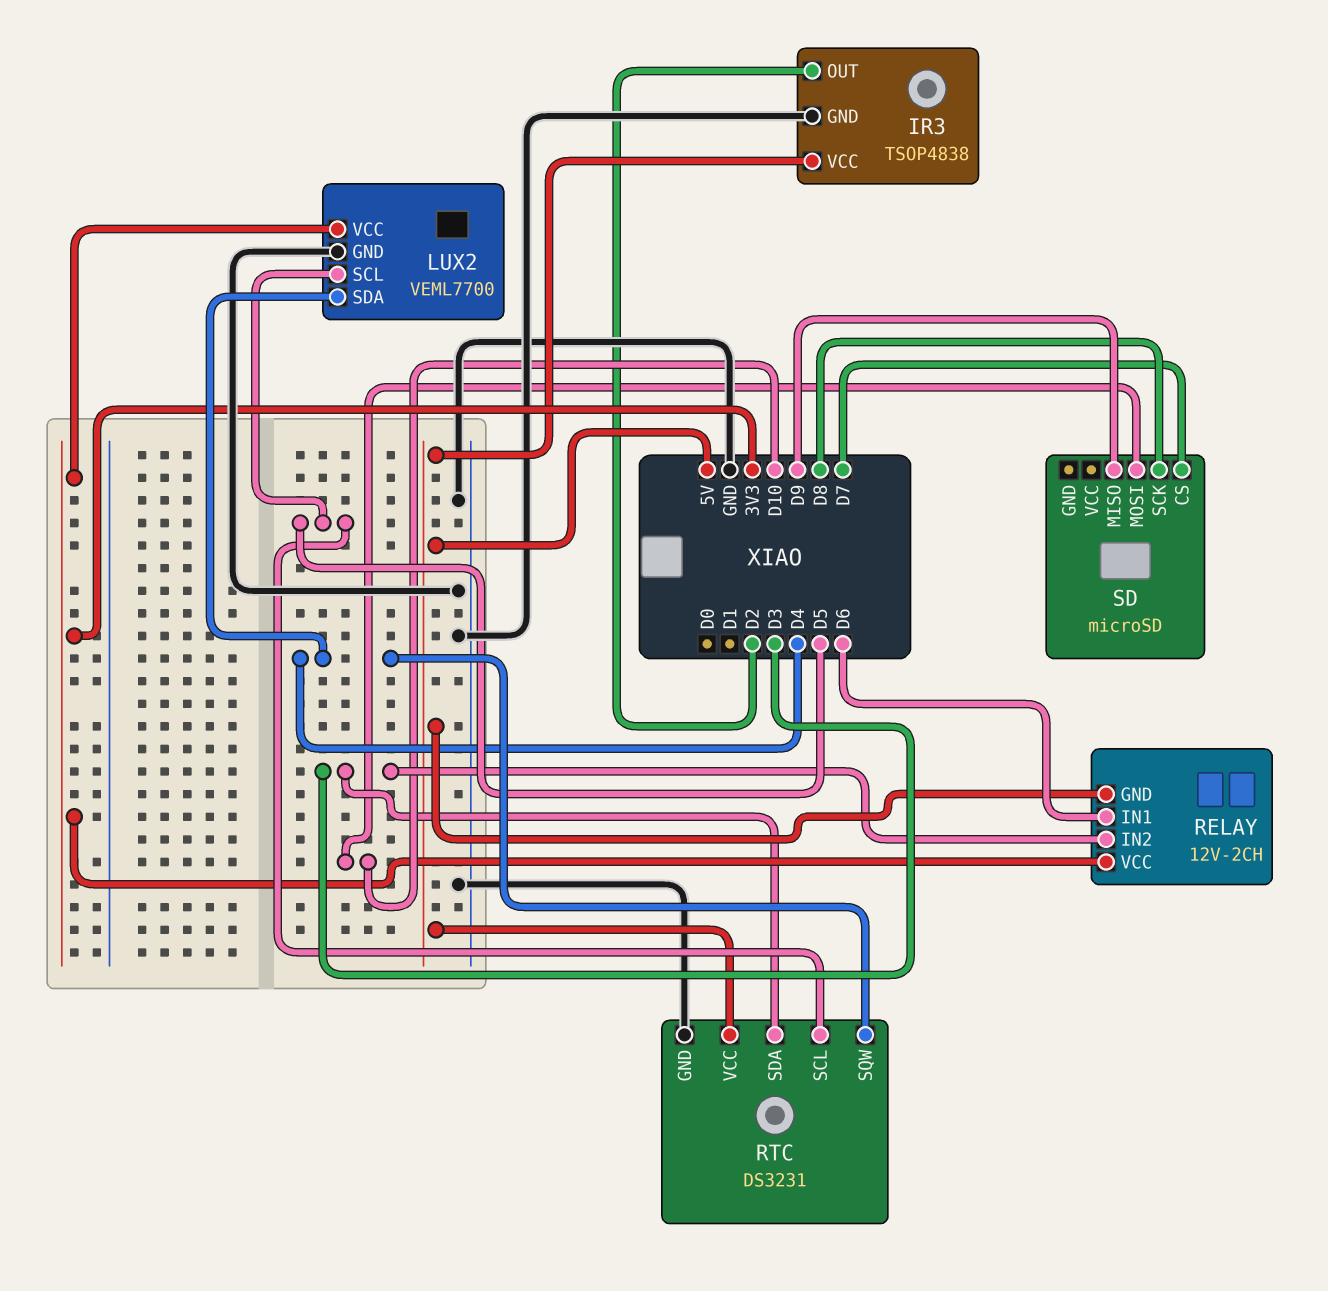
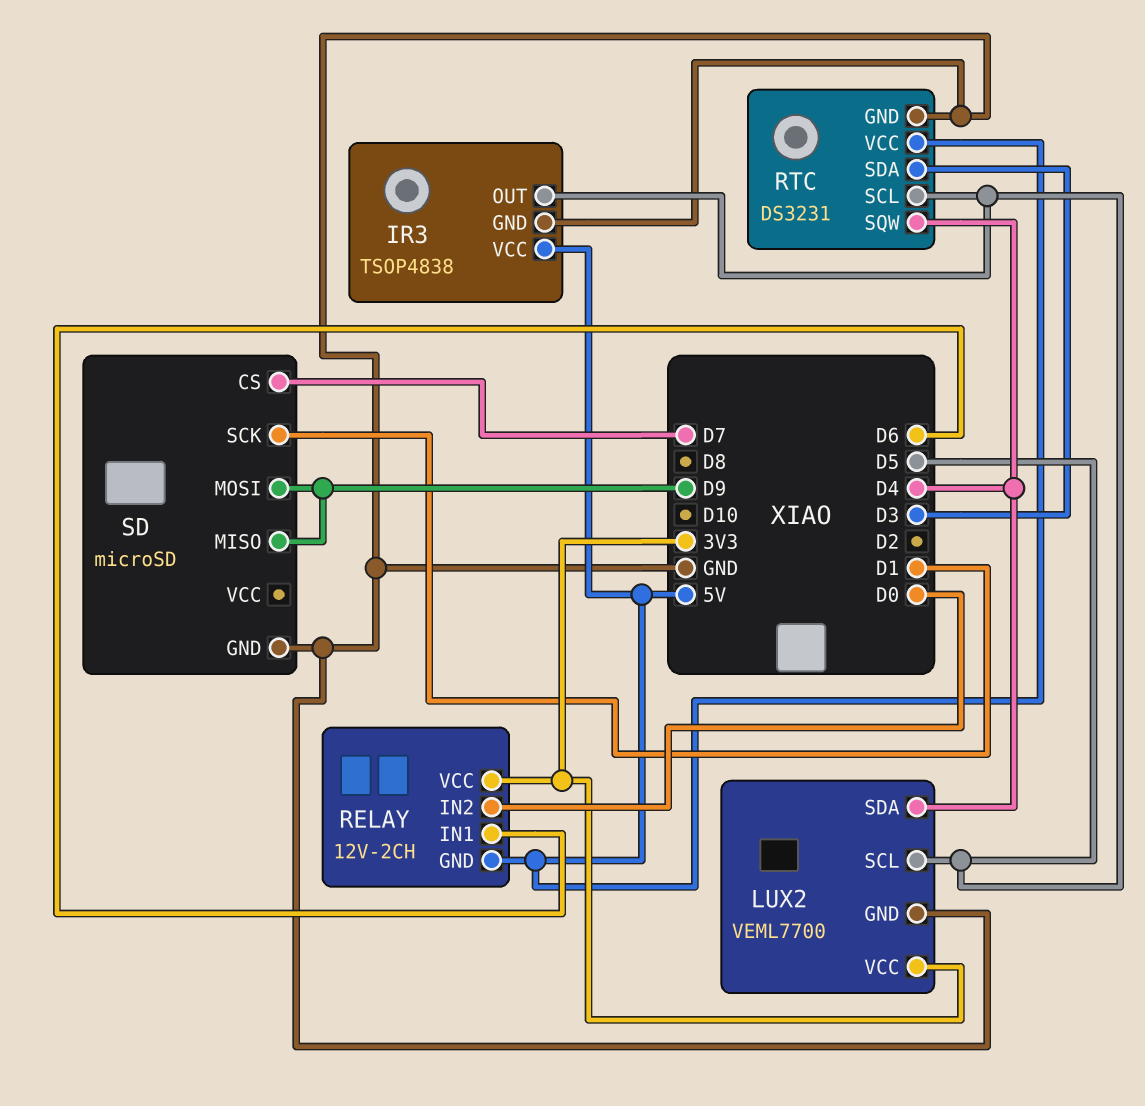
IR3 pin OUT: D2 -> D5
RELAY pin IN2: D3 -> D0
SD pin GND: none -> GND
SD pin MOSI: D10 -> D9
SD pin SCK: D8 -> D1

